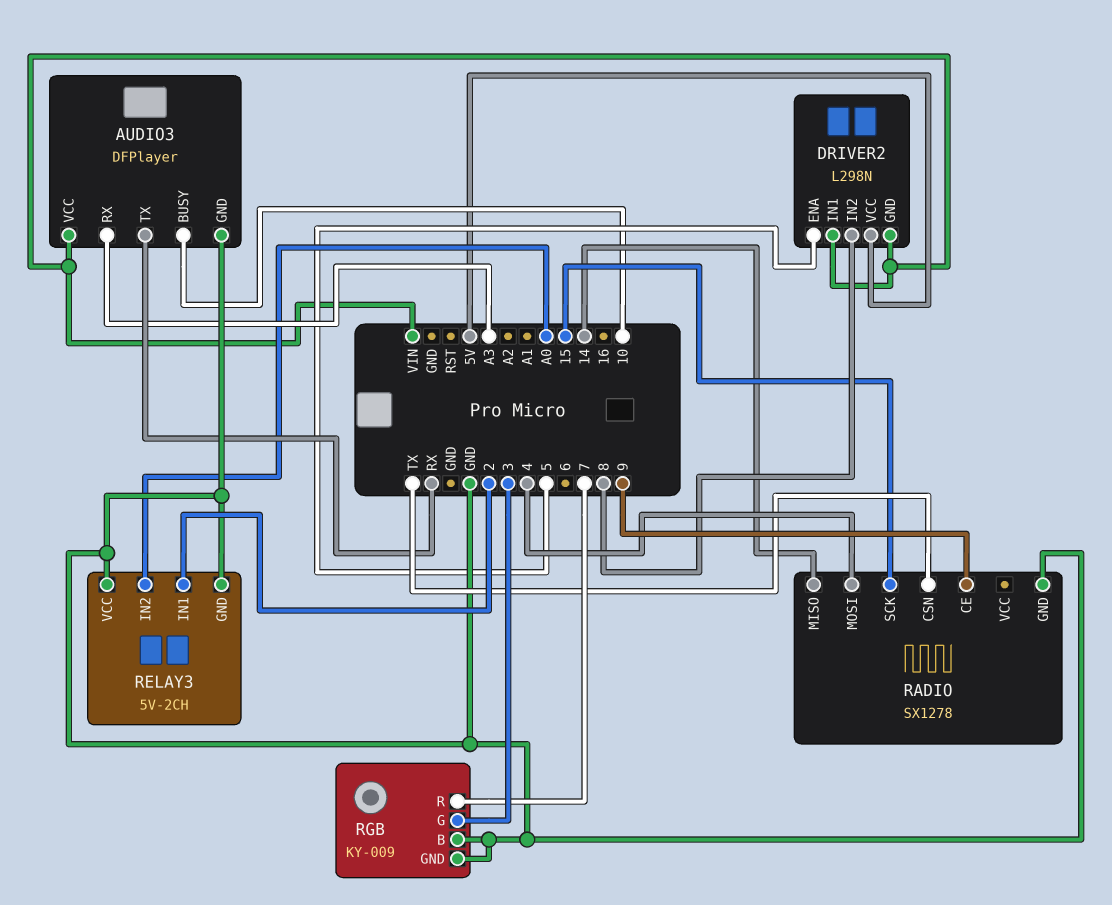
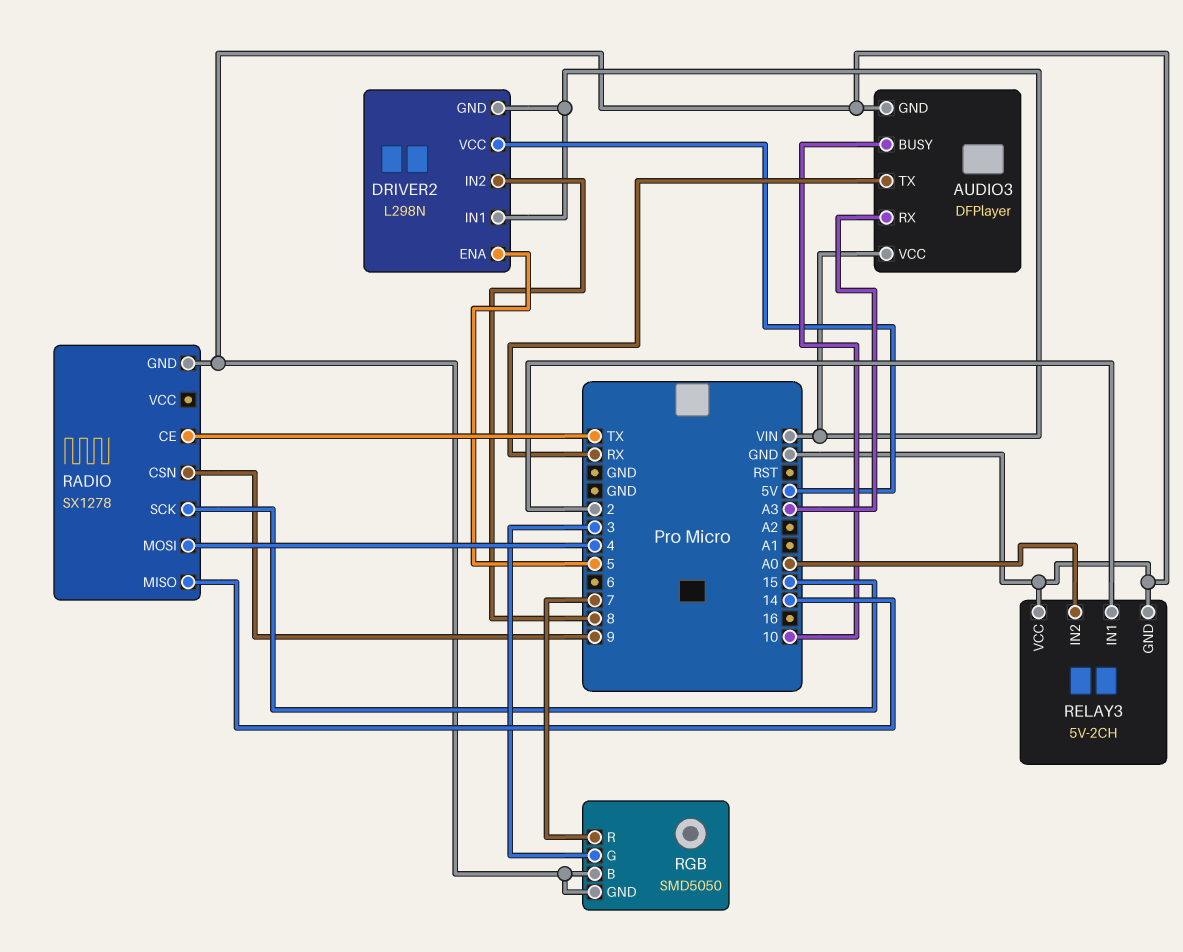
RADIO pin CE: 9 -> TX
RADIO pin CSN: TX -> 9
RGB: KY-009 -> SMD5050

